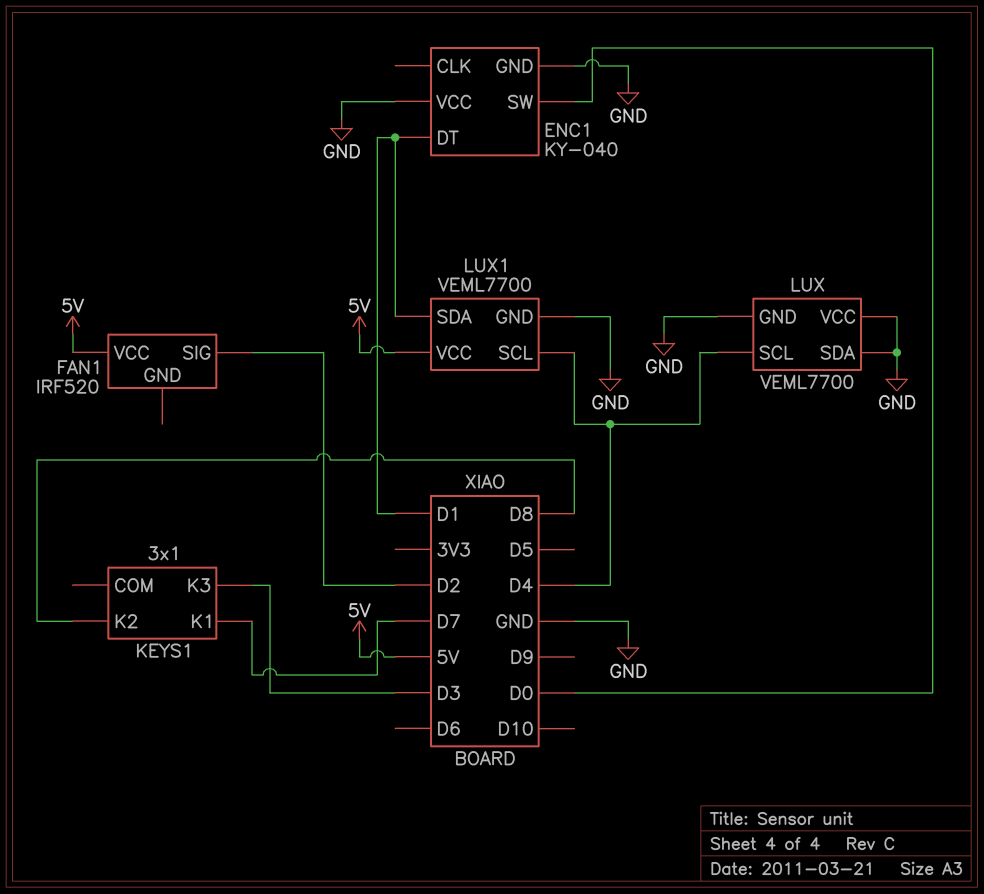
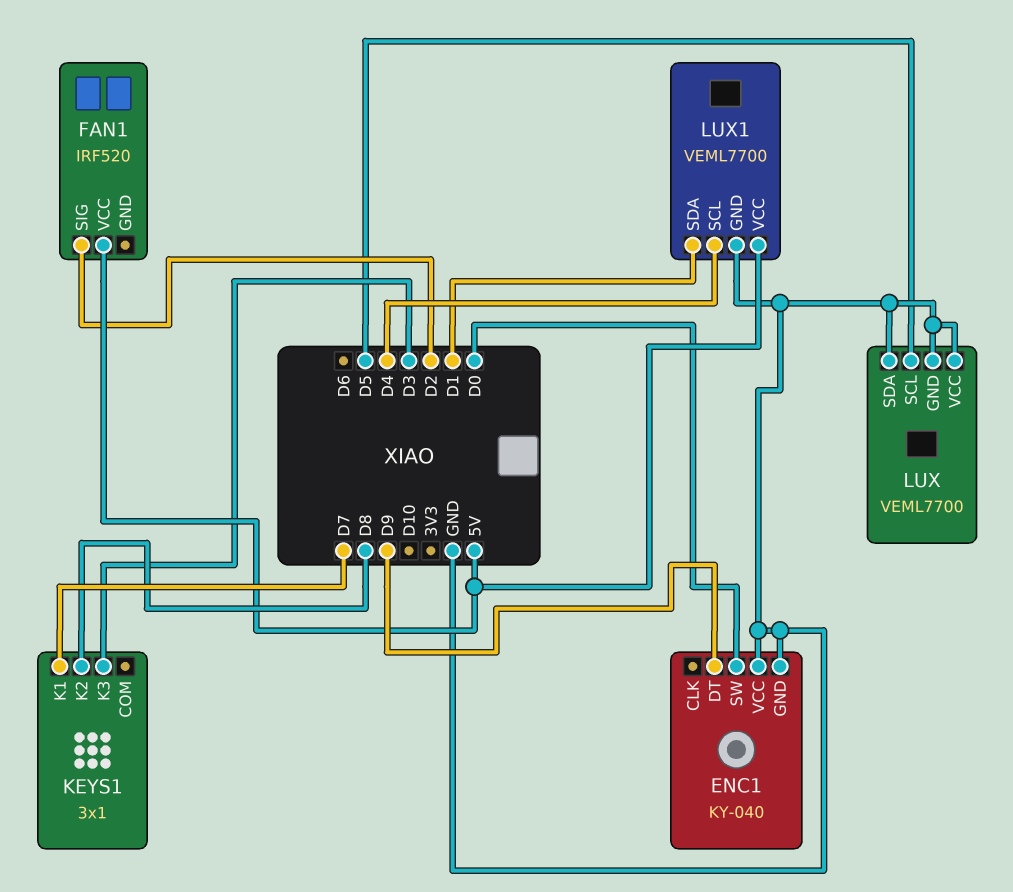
ENC1 pin DT: D1 -> D9
LUX pin SCL: D4 -> D5

